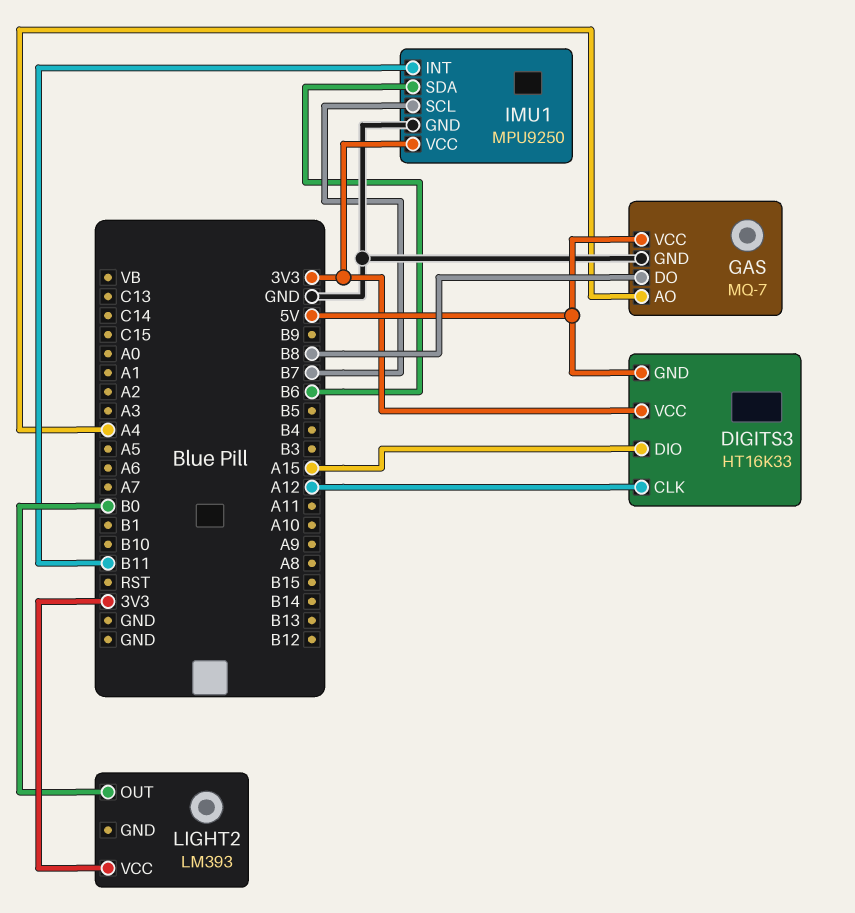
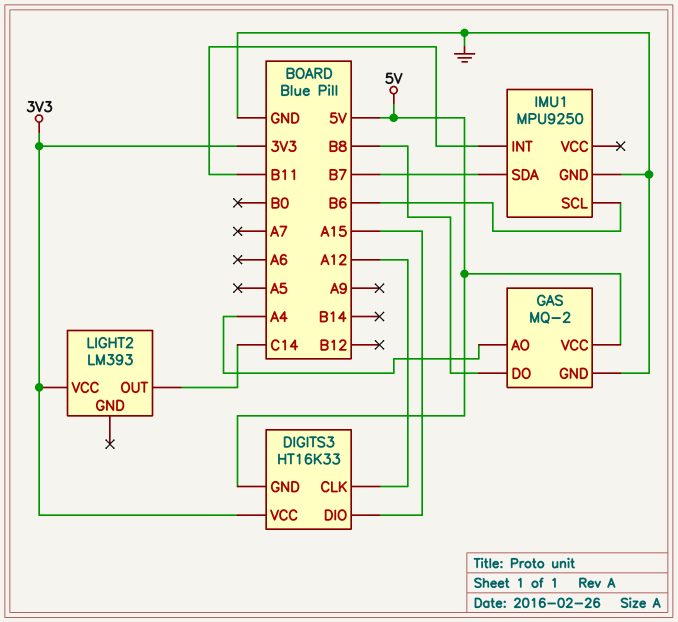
GAS: MQ-7 -> MQ-2
IMU1 pin SCL: B7 -> B6
IMU1 pin SDA: B6 -> B7
IMU1 pin VCC: 3V3 -> none
LIGHT2 pin OUT: B0 -> C14

